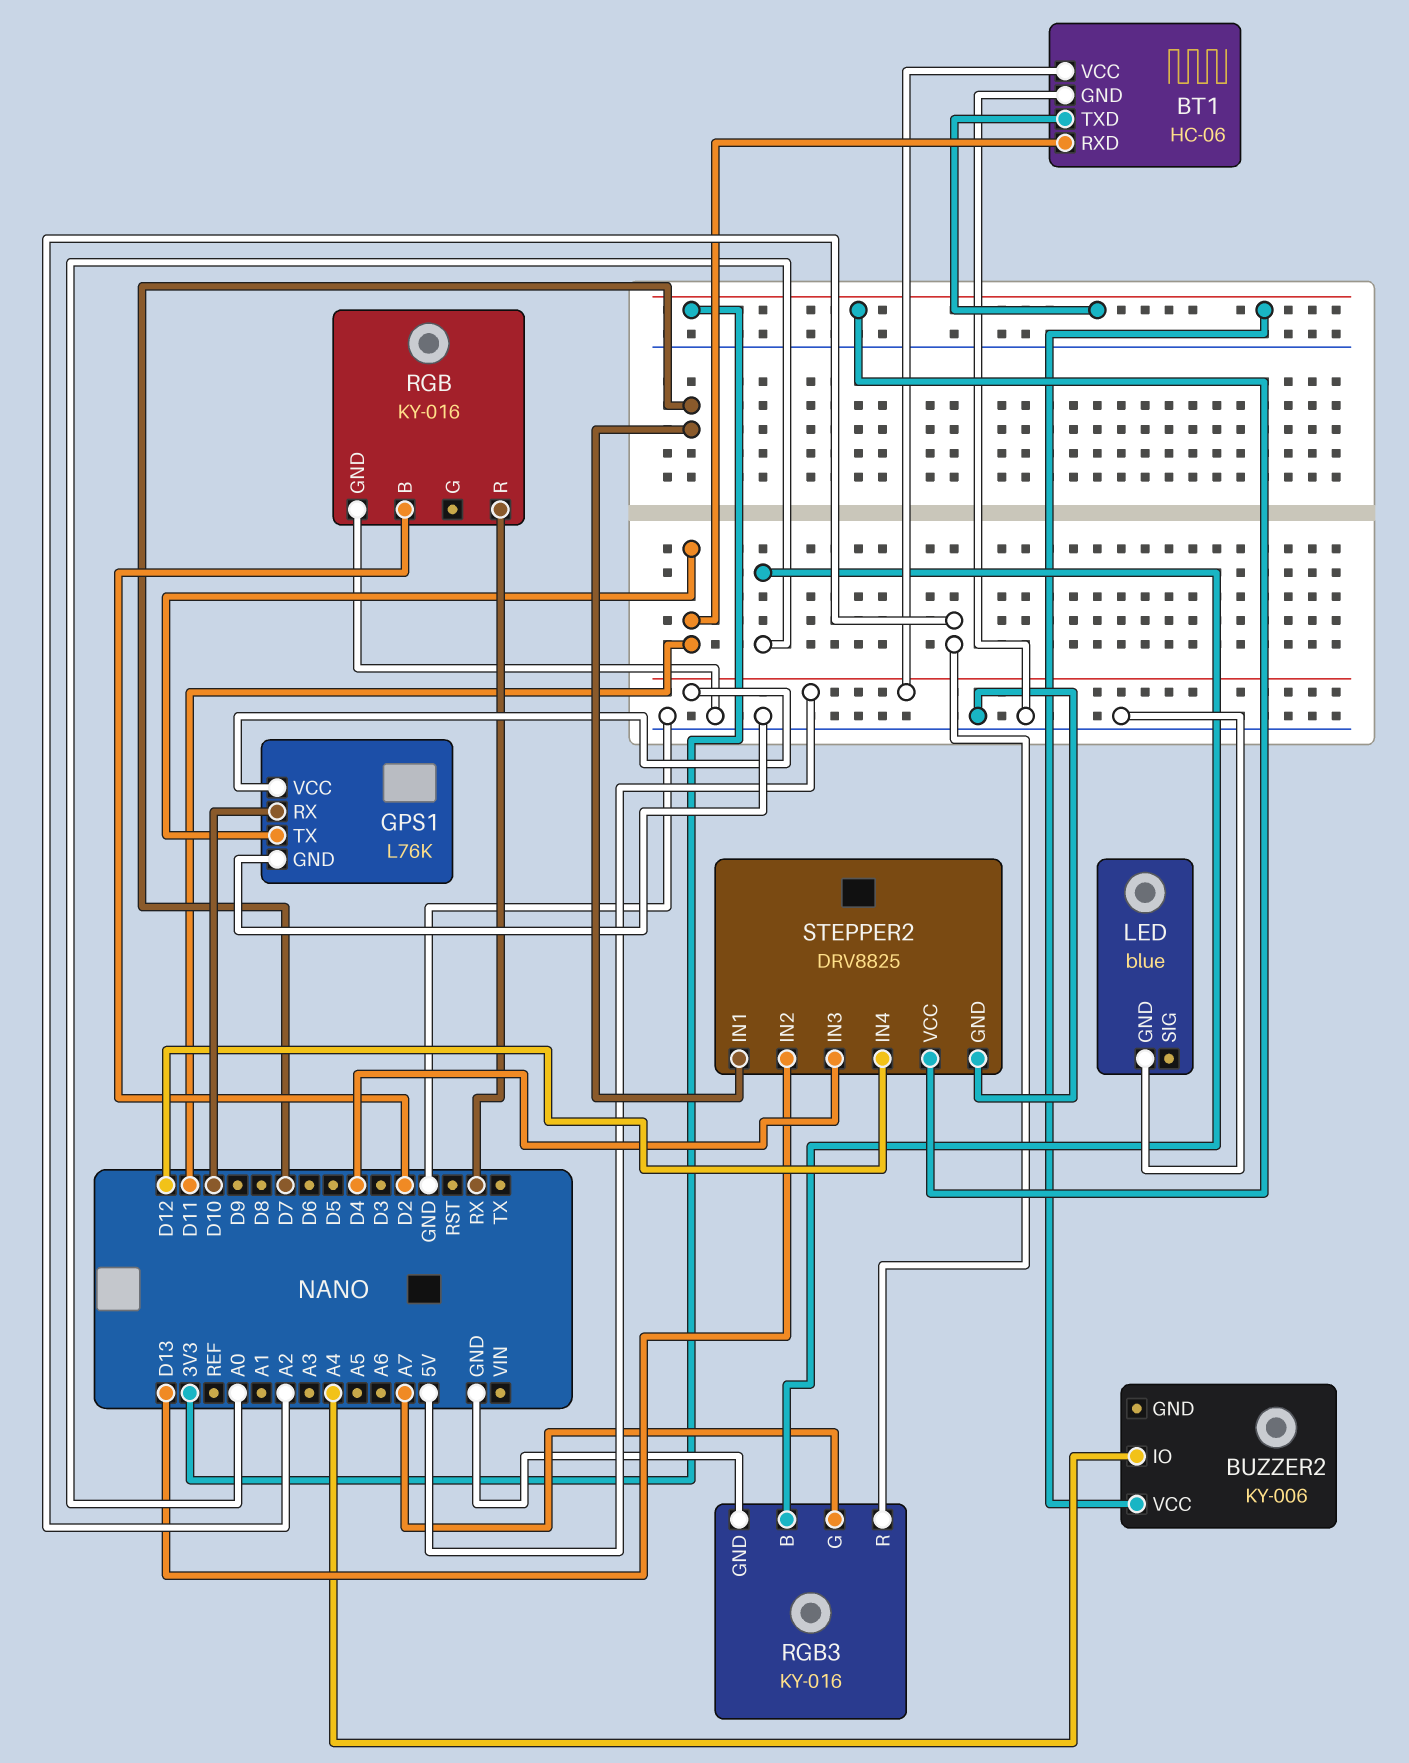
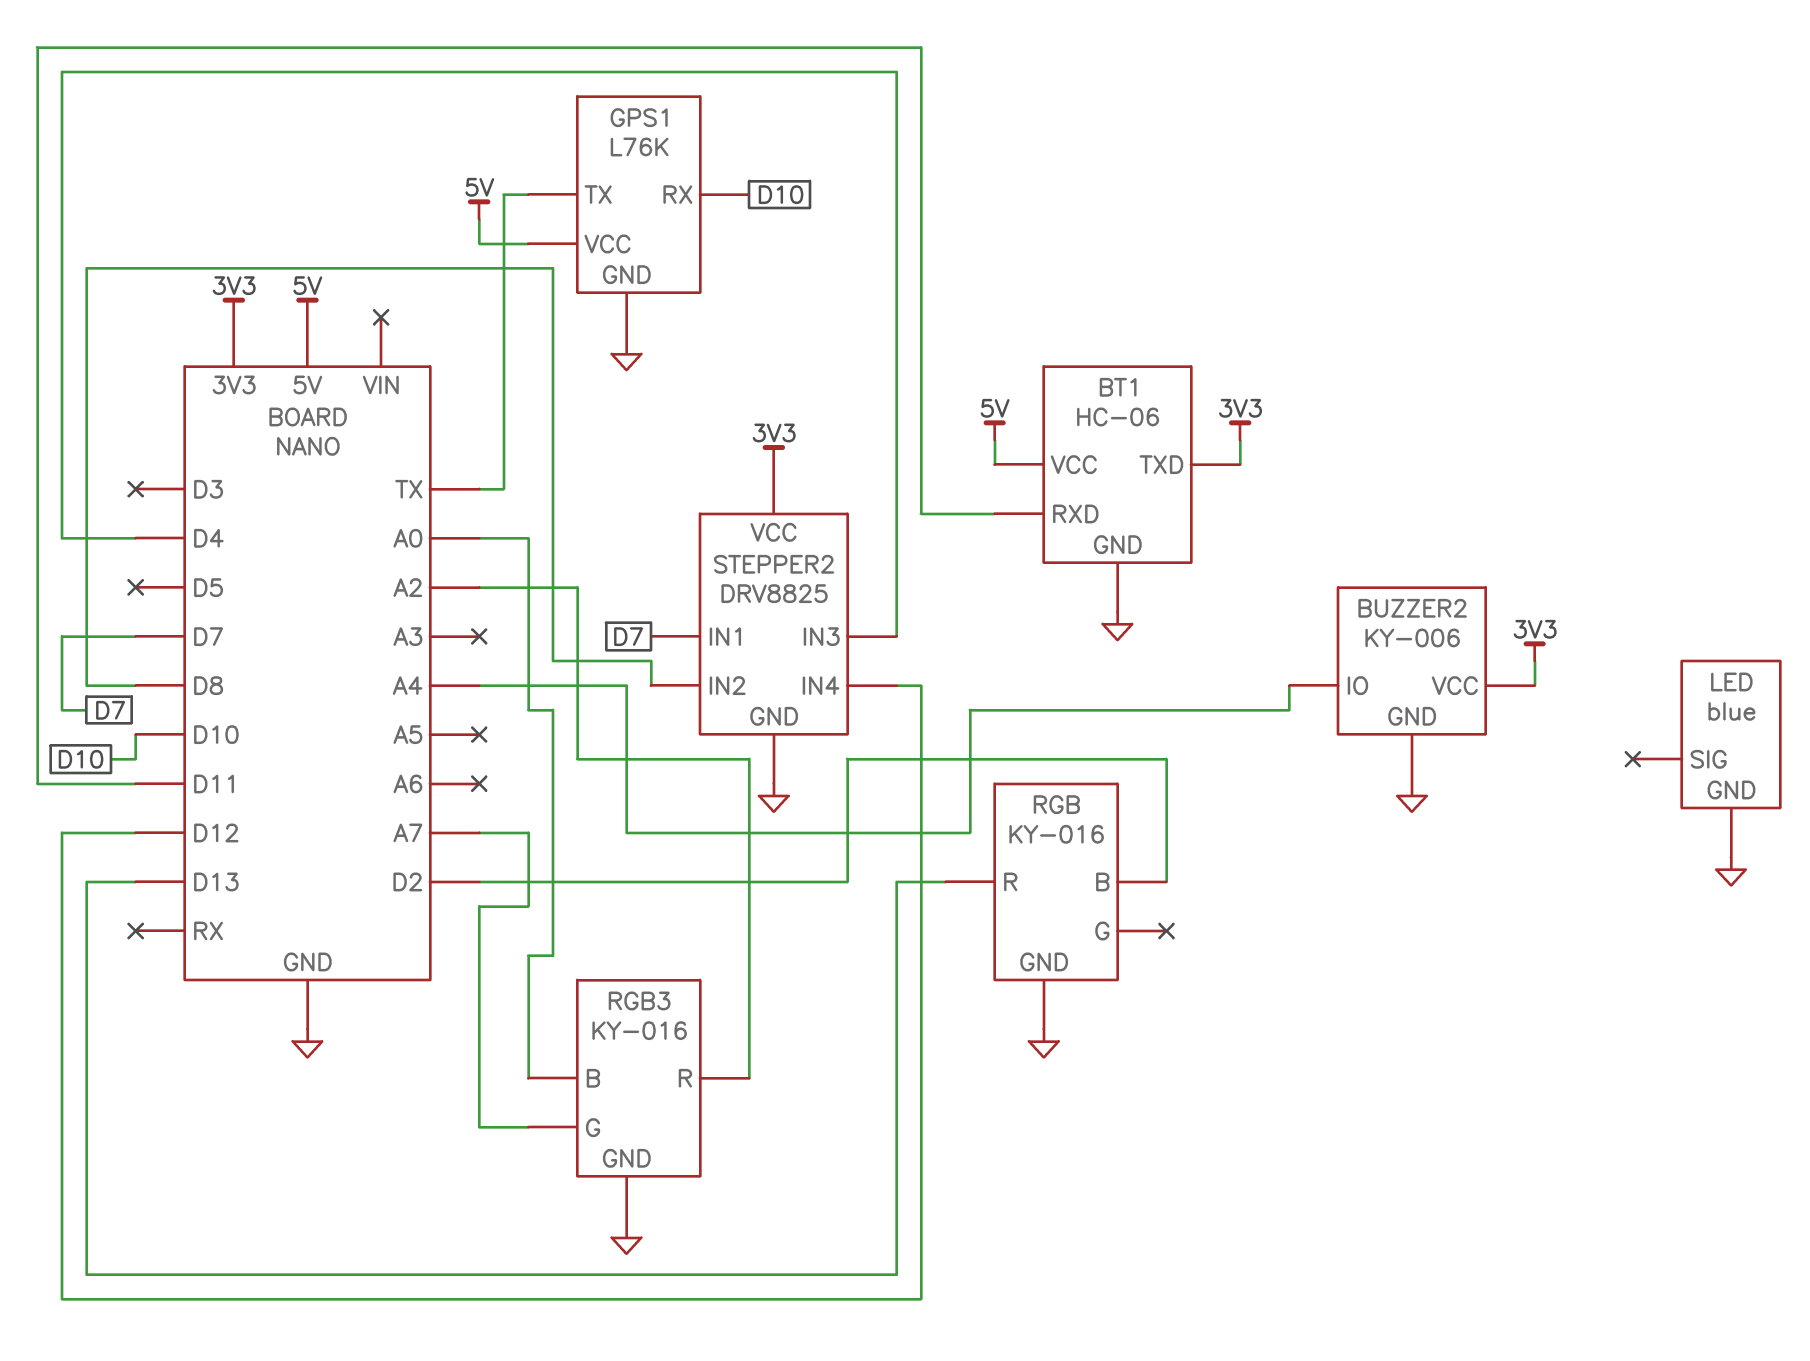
BUZZER2 pin GND: none -> GND
GPS1 pin TX: D11 -> TX
RGB pin R: RX -> D13
STEPPER2 pin IN2: D13 -> D8

